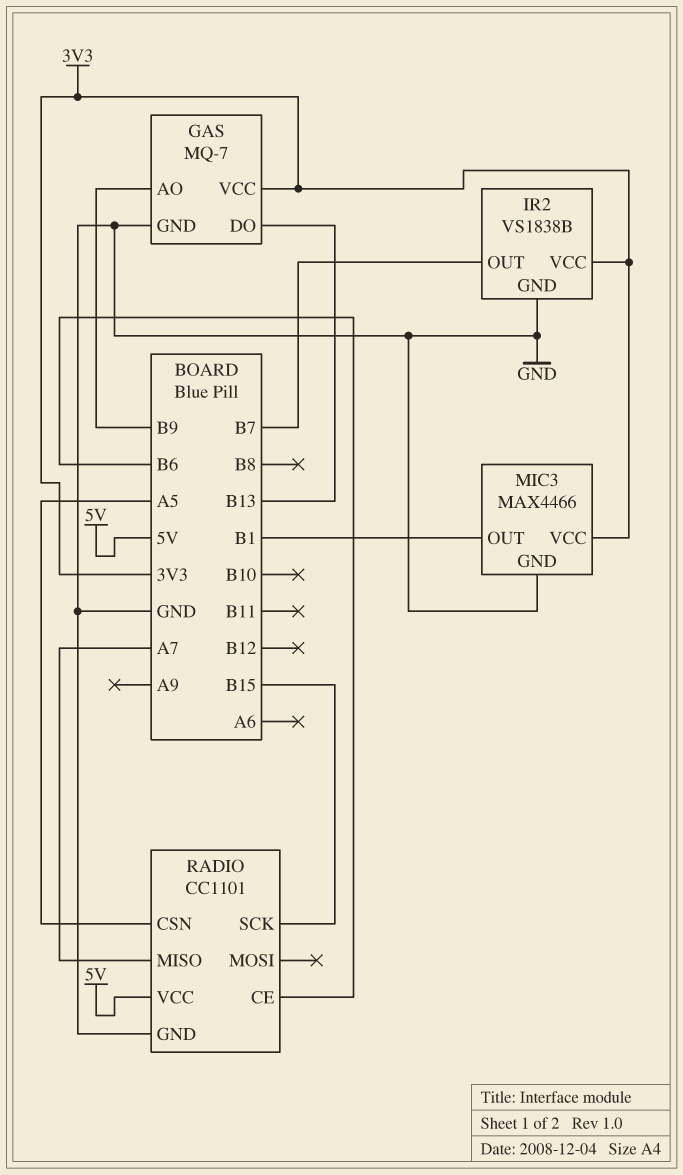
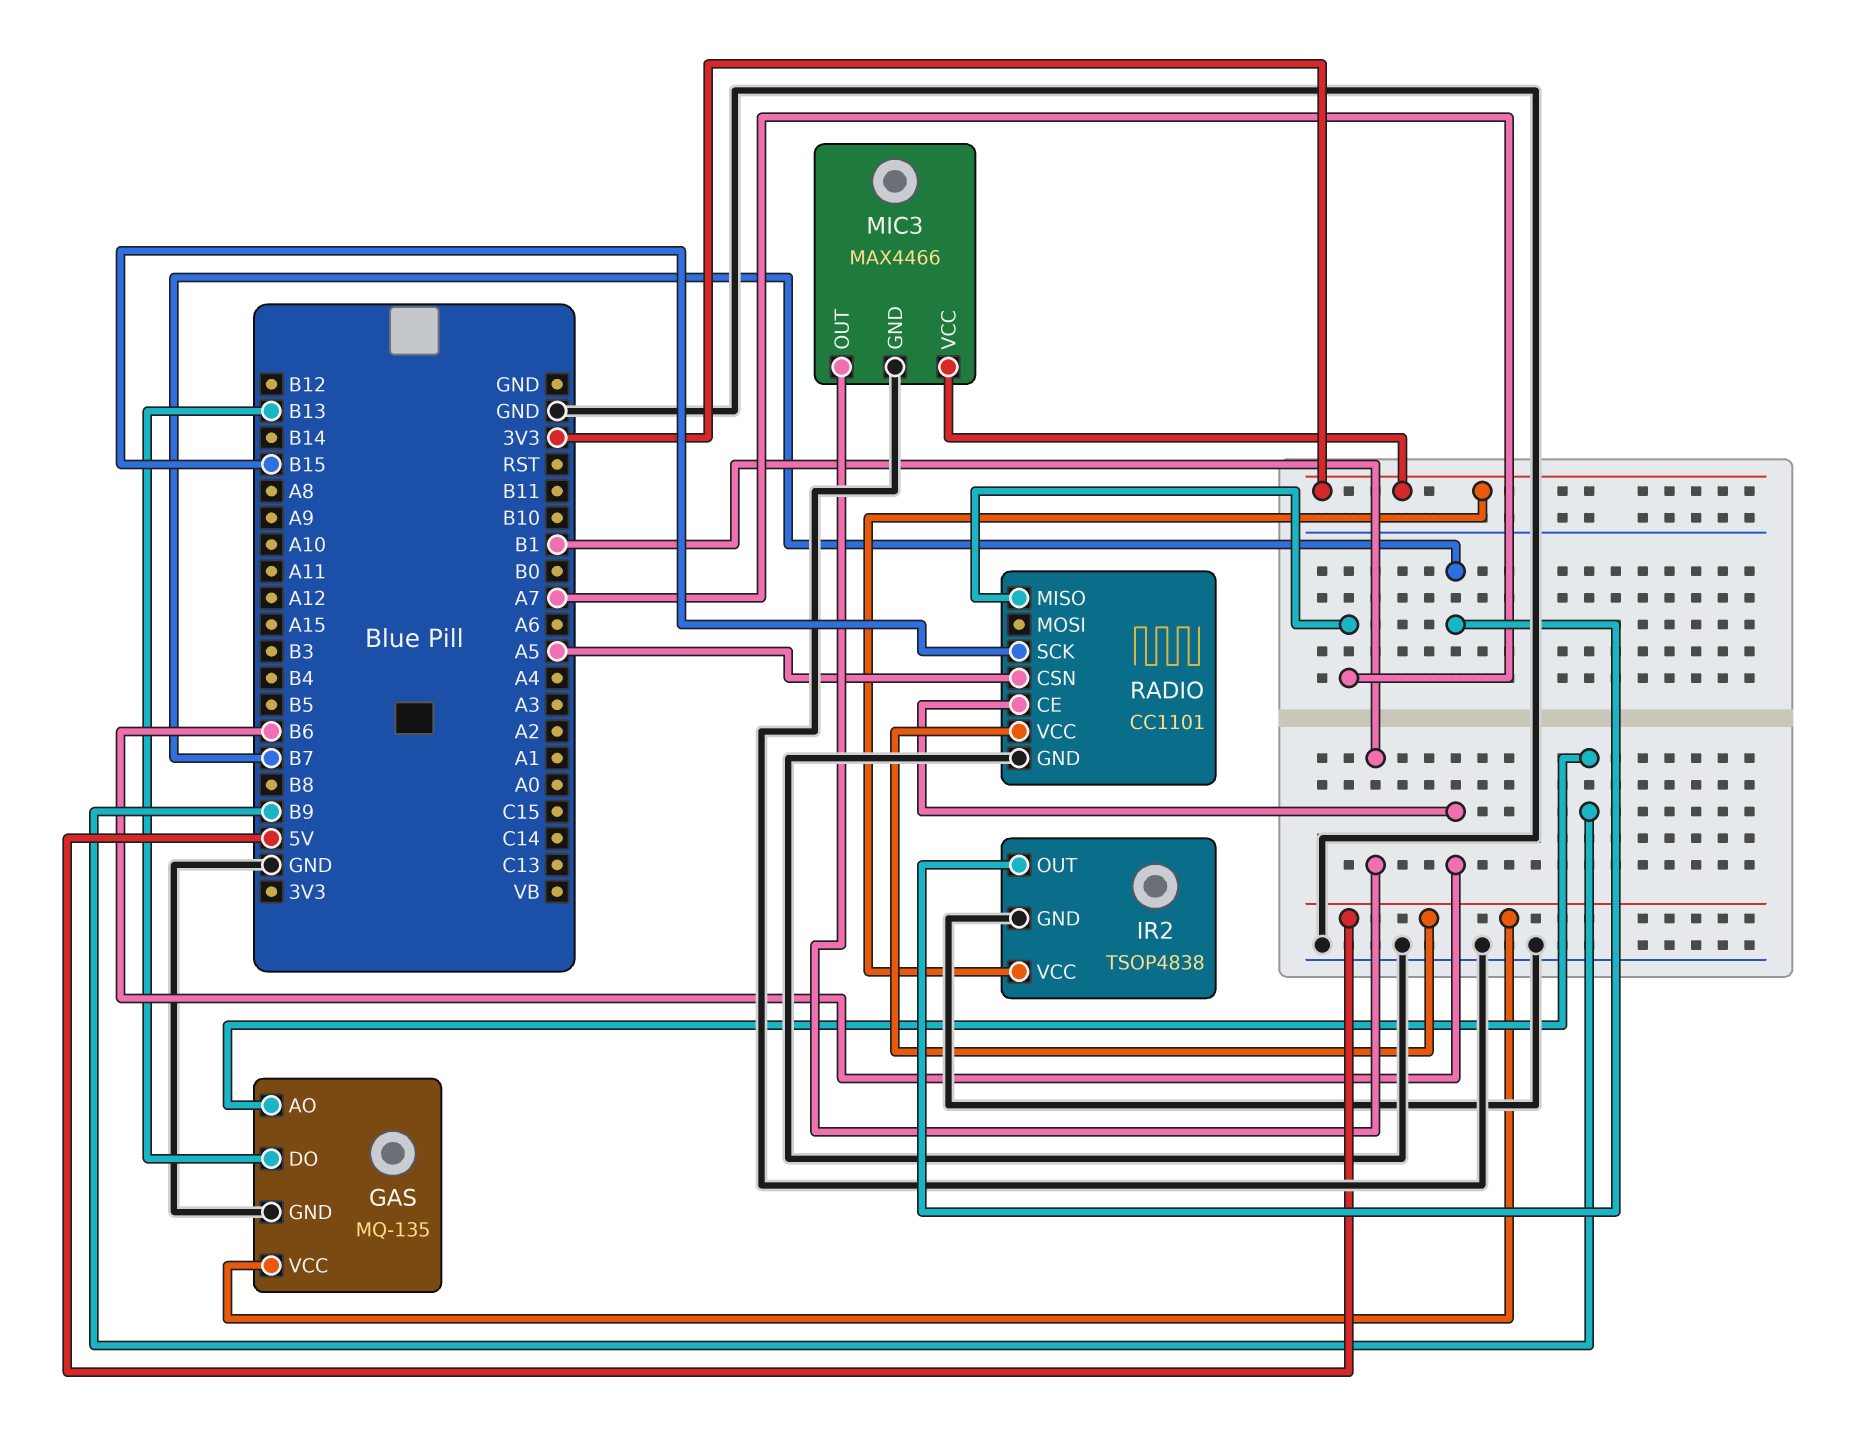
GAS: MQ-7 -> MQ-135
GAS pin VCC: 3V3 -> 5V
IR2: VS1838B -> TSOP4838

